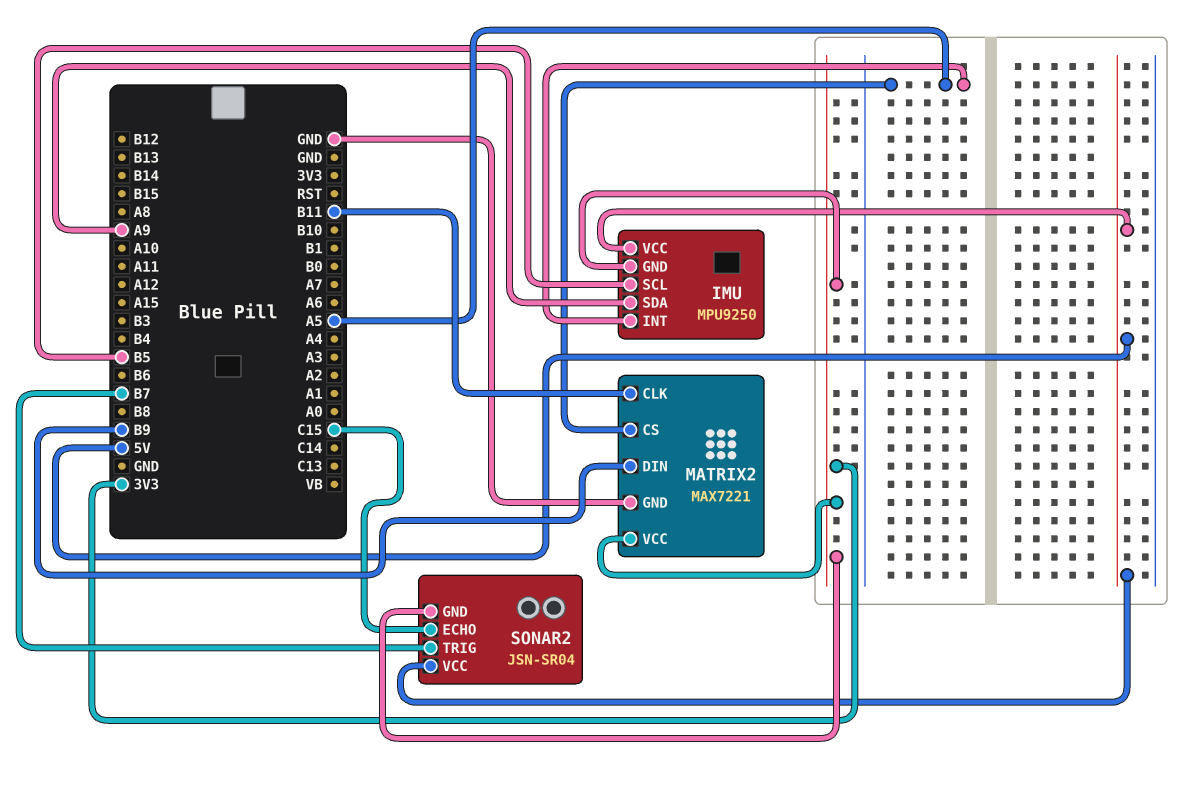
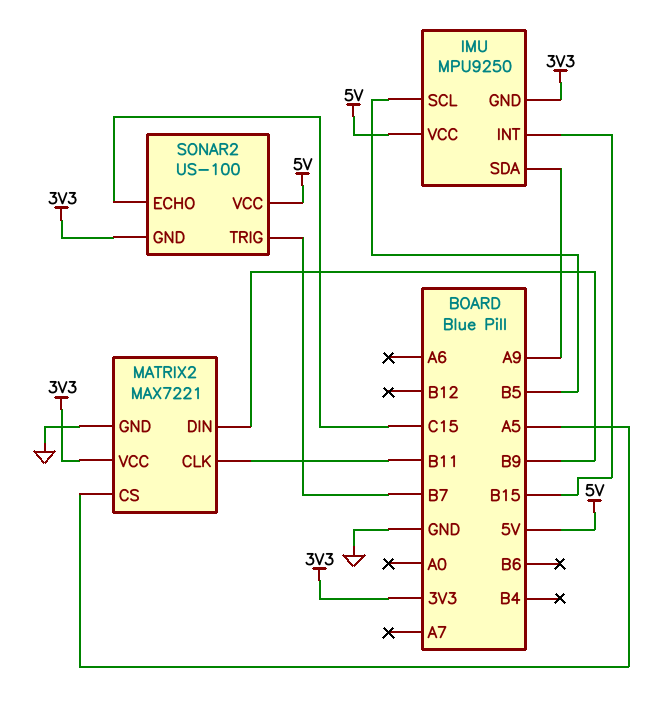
IMU pin INT: A5 -> B15
SONAR2: JSN-SR04 -> US-100

